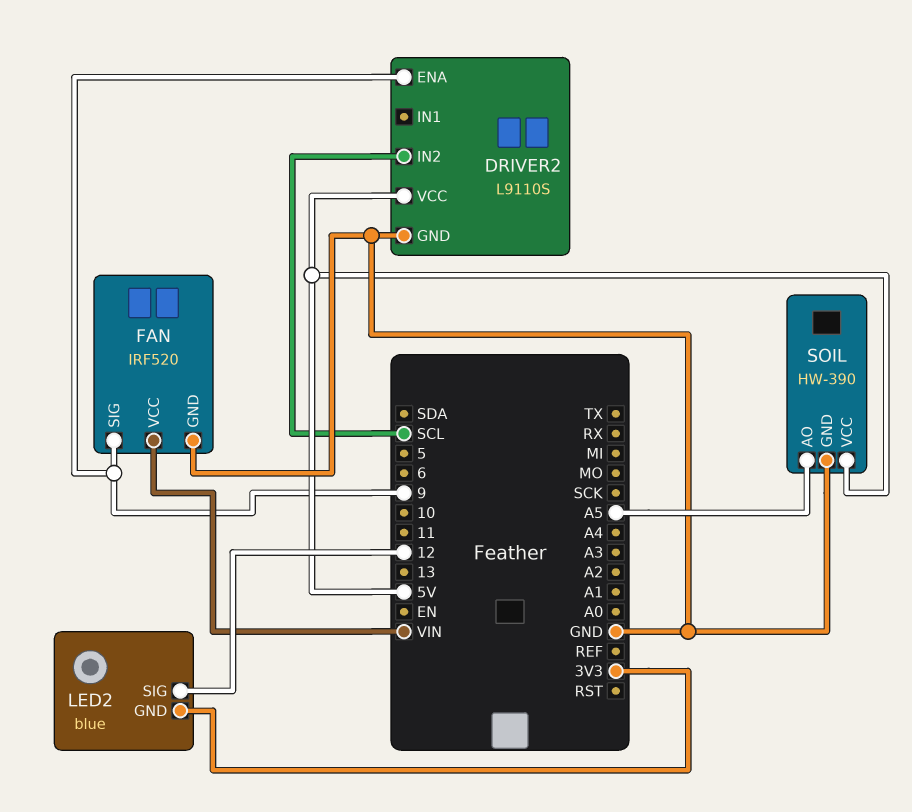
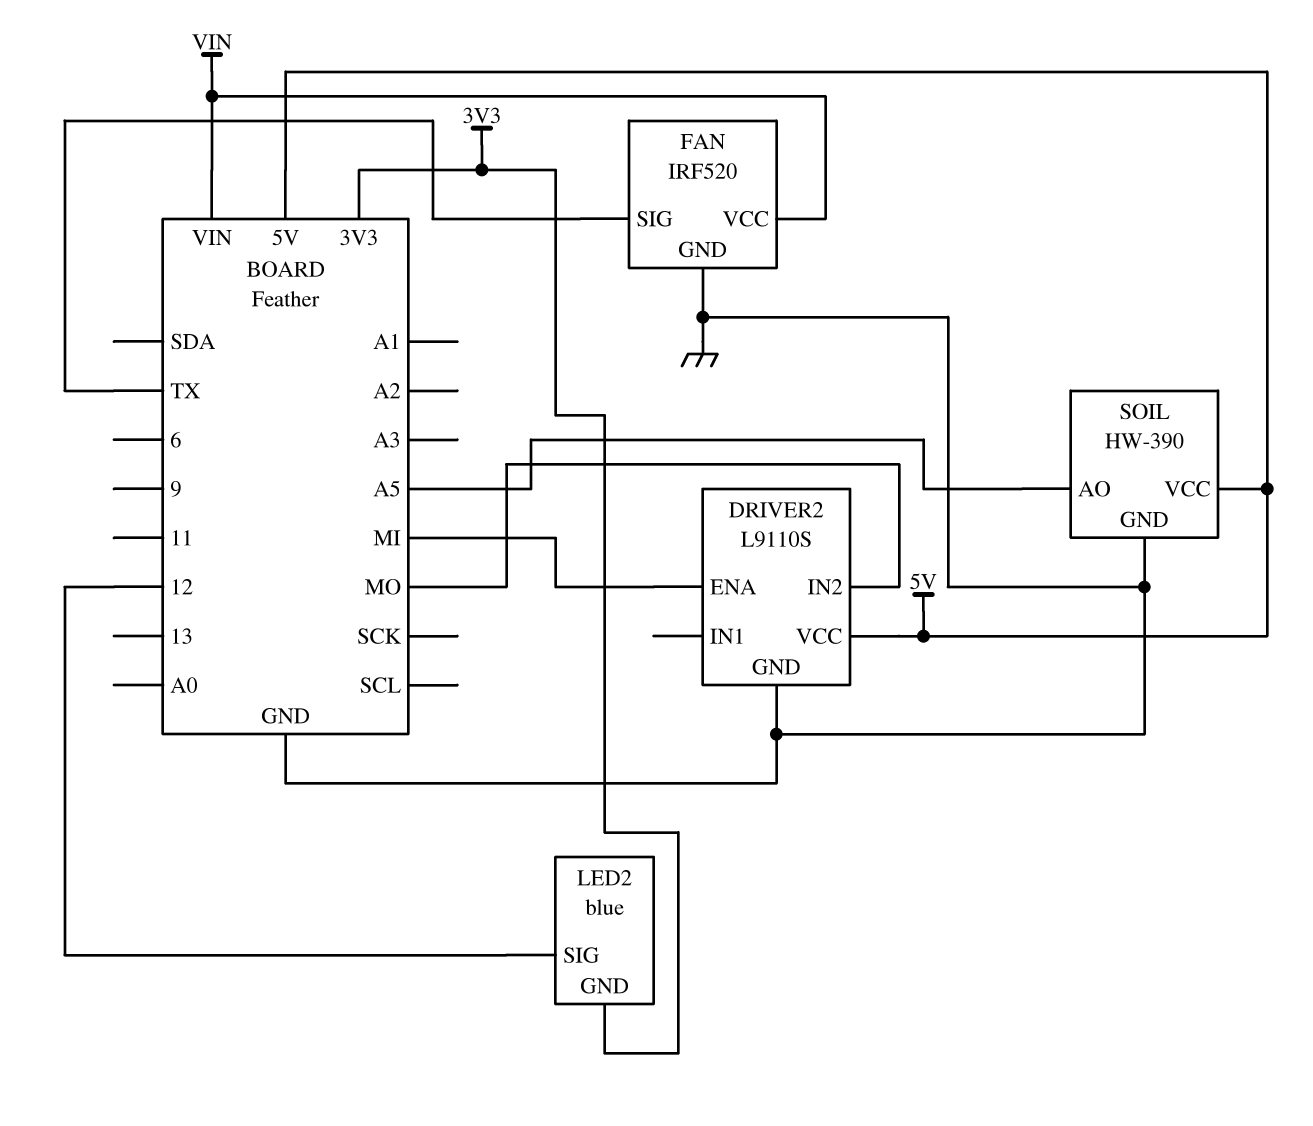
DRIVER2 pin ENA: 9 -> MI
DRIVER2 pin IN2: SCL -> MO
FAN pin SIG: 9 -> TX

